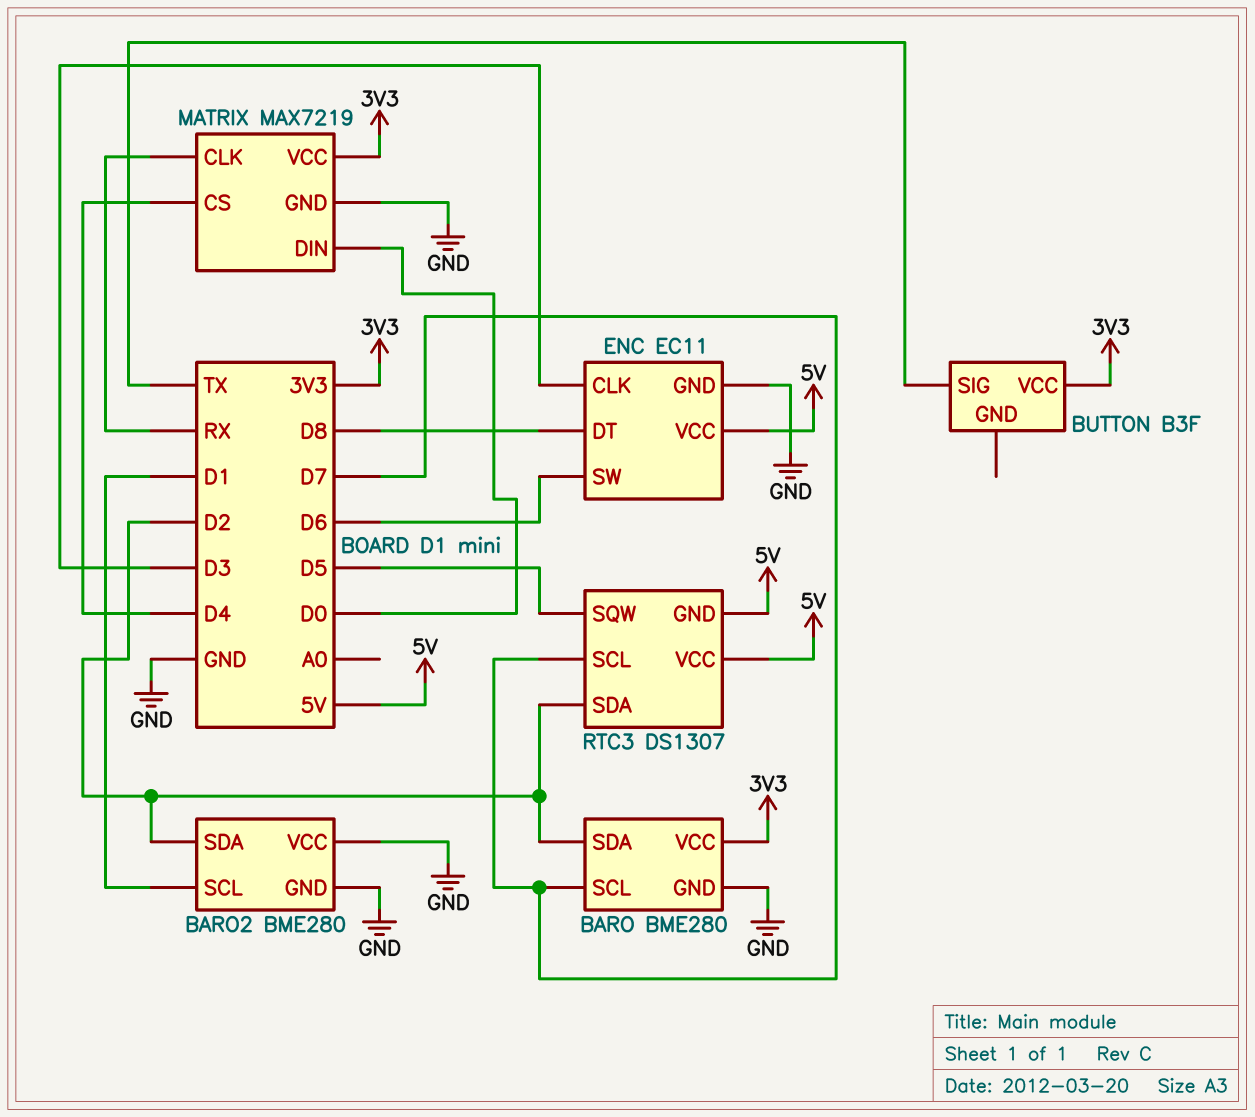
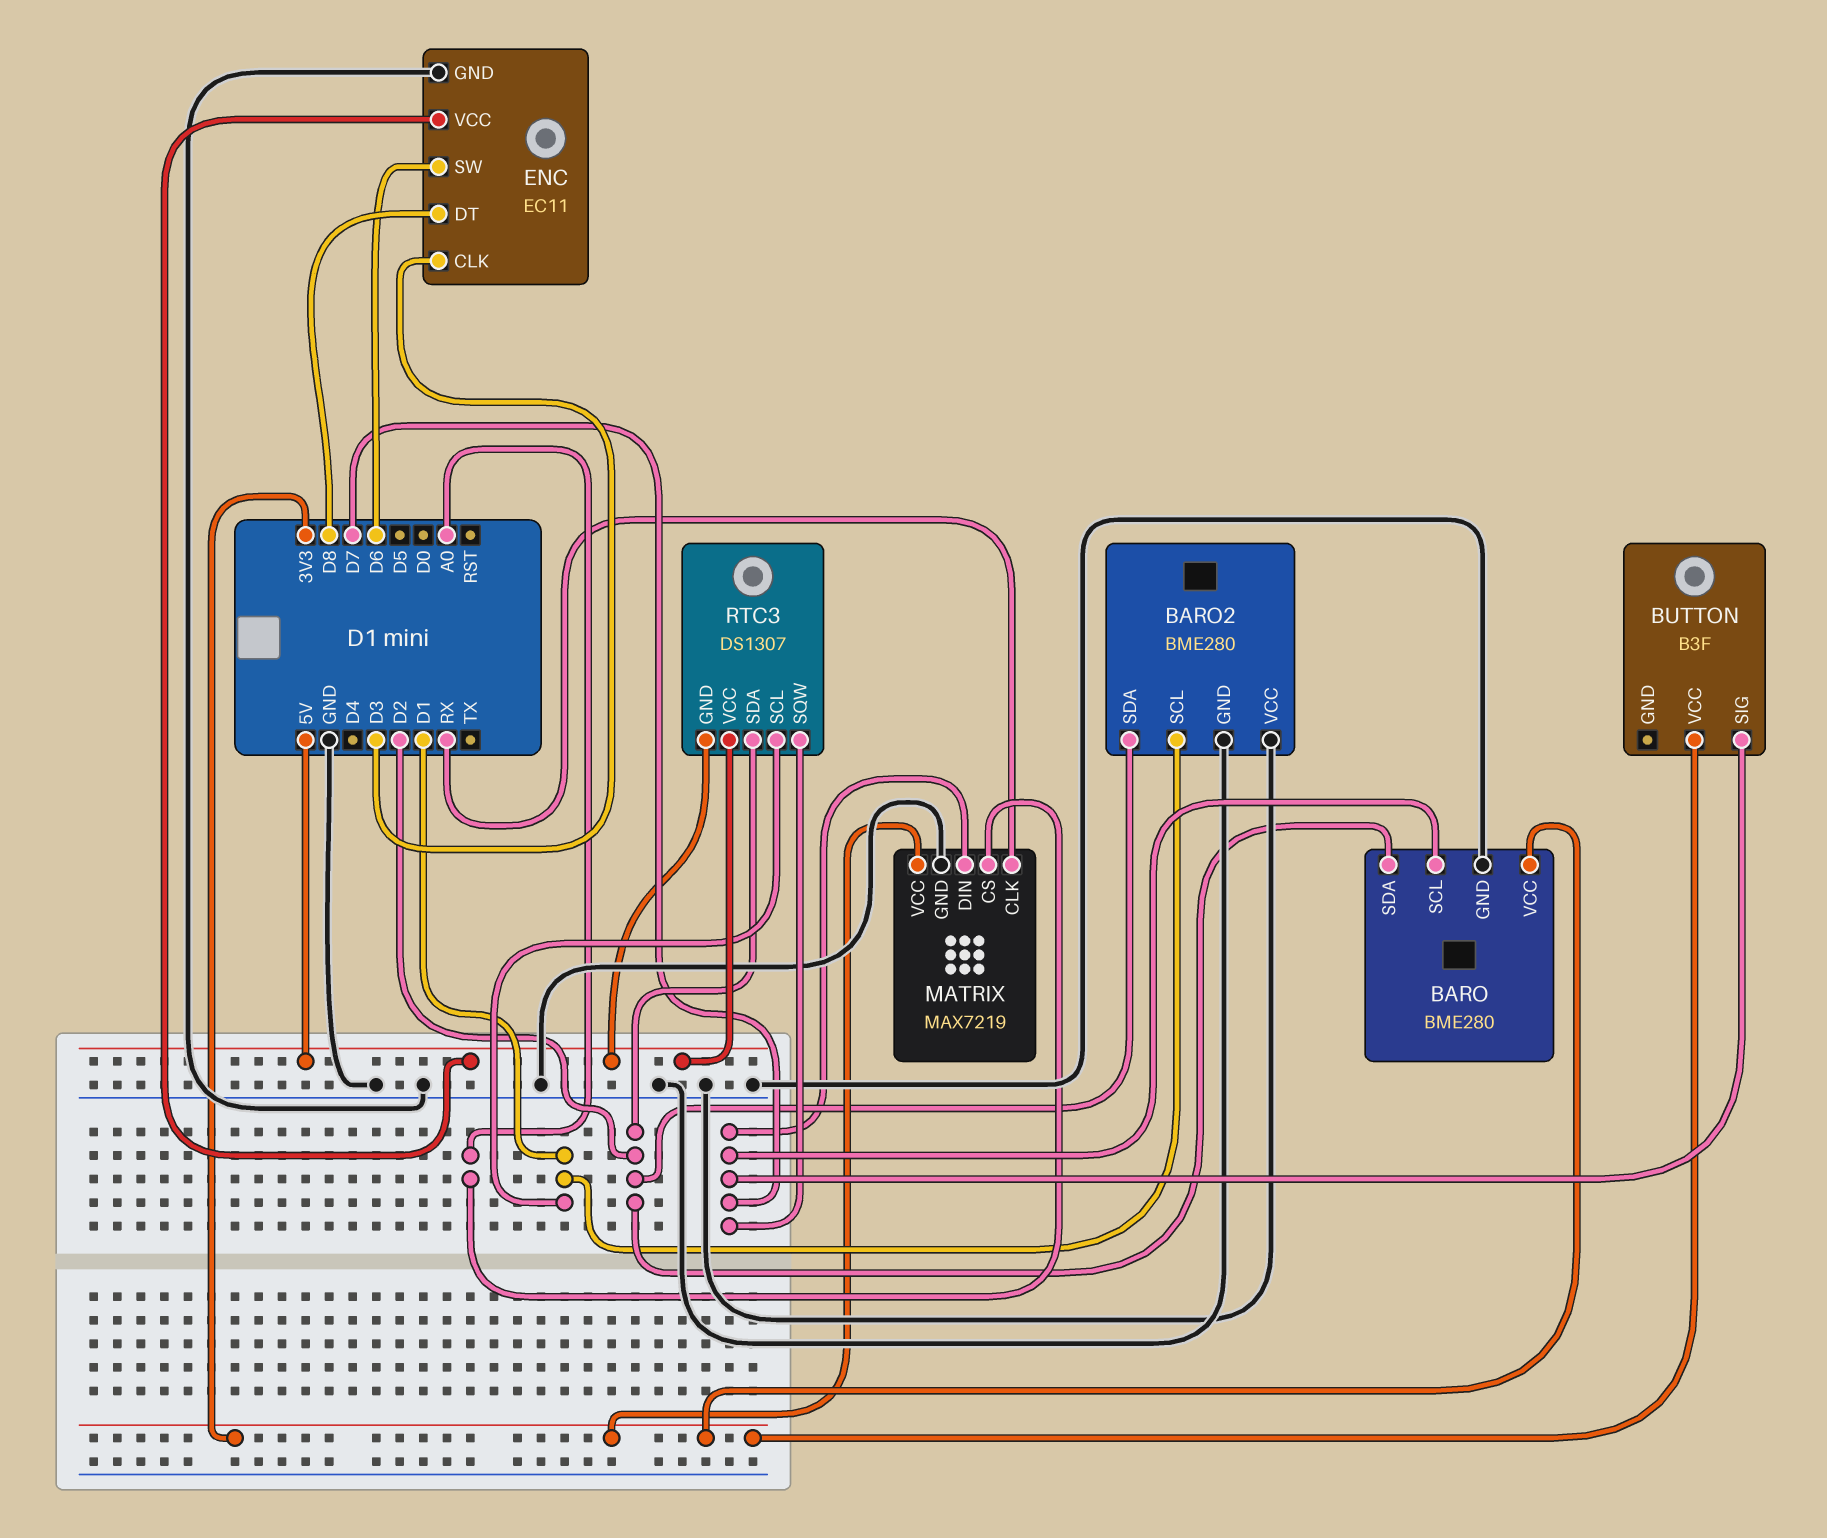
BUTTON pin SIG: TX -> D7
MATRIX pin CS: D4 -> A0
MATRIX pin DIN: D0 -> D7
RTC3 pin SCL: D7 -> D1
RTC3 pin SQW: D5 -> D7

